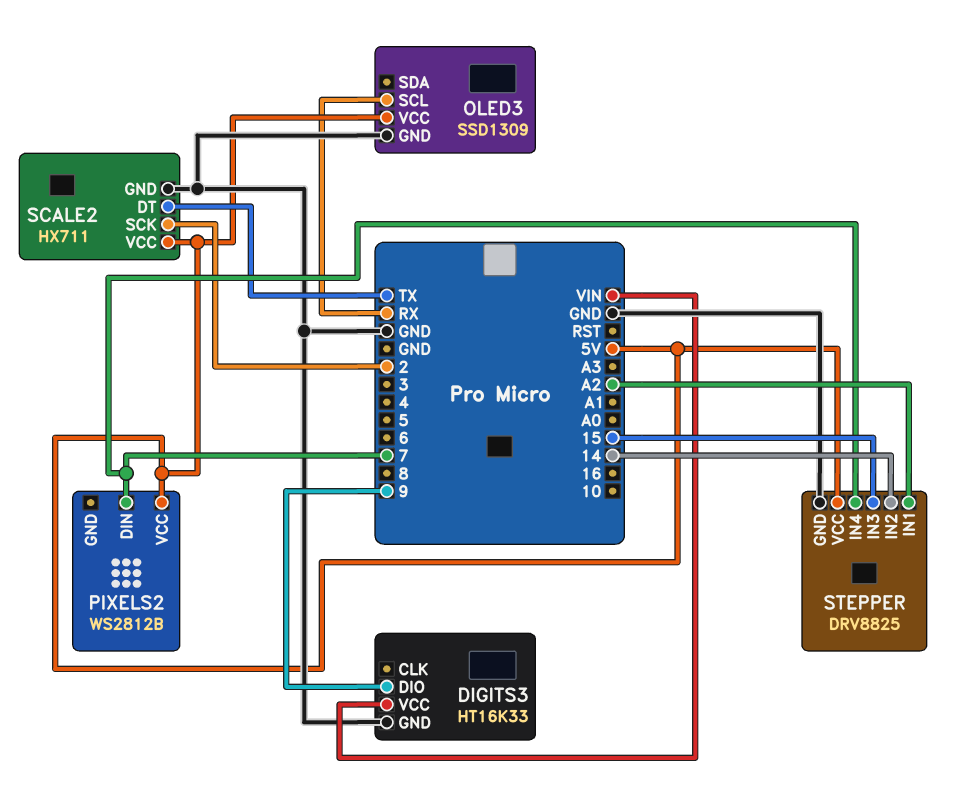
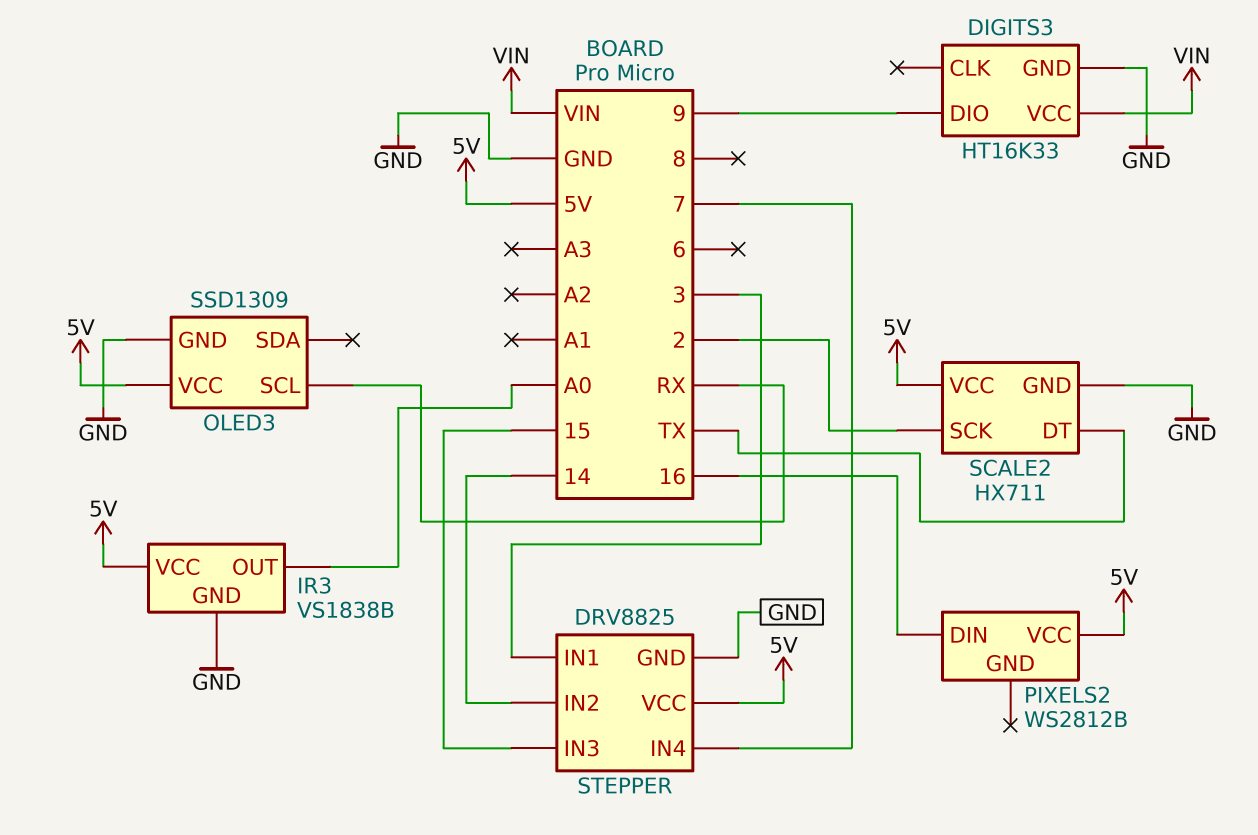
IR3: none -> VS1838B
IR3 pin GND: none -> GND
IR3 pin OUT: none -> A0
IR3 pin VCC: none -> 5V
PIXELS2 pin DIN: 7 -> 16
STEPPER pin IN1: A2 -> 3

